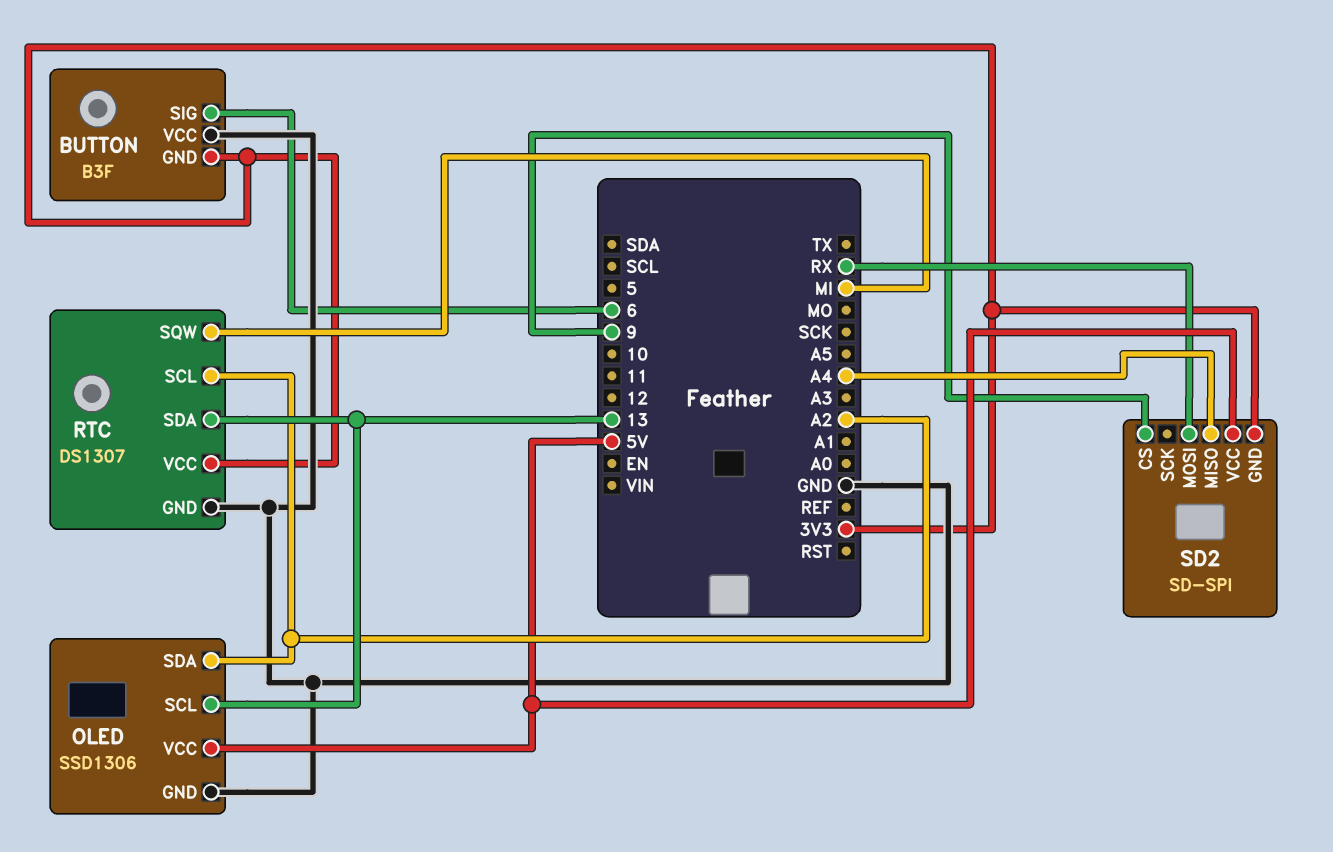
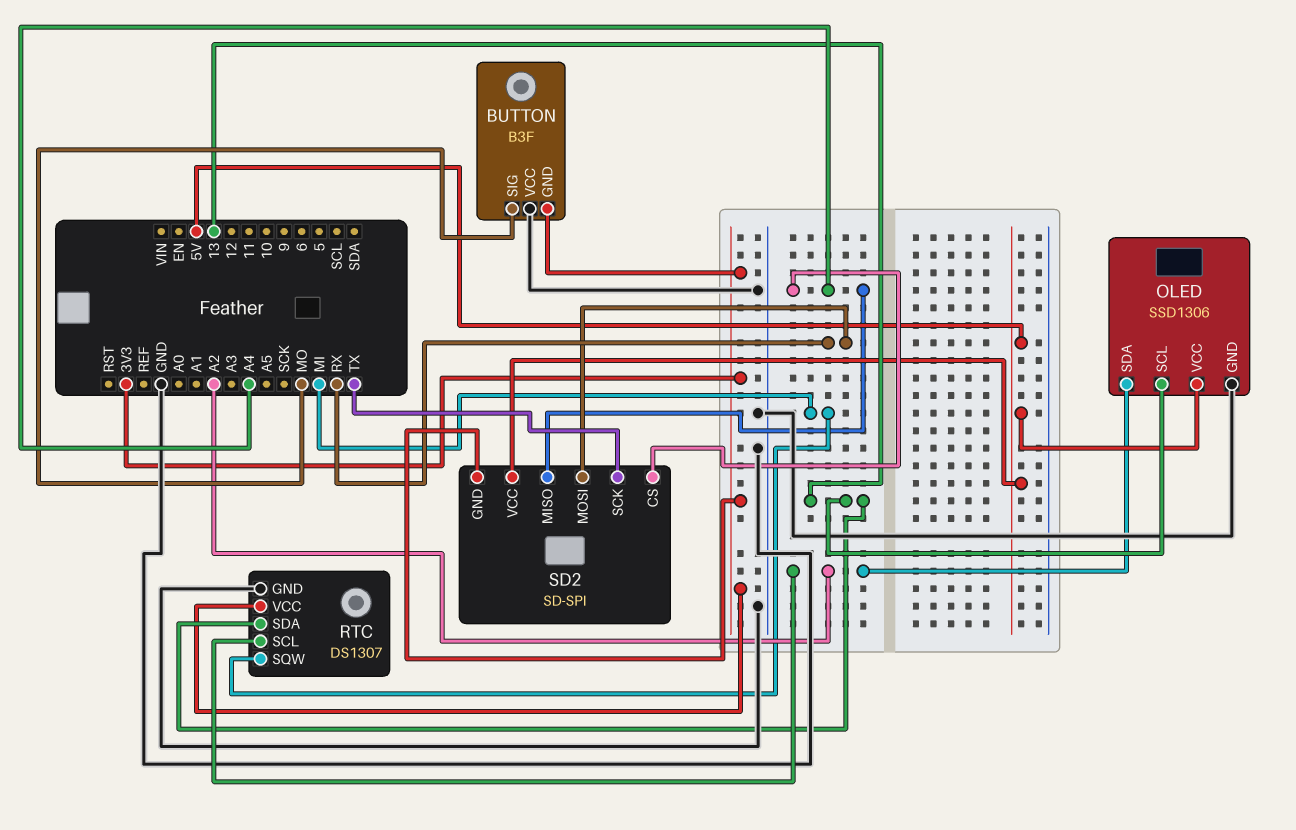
BUTTON pin SIG: 6 -> MO
SD2 pin CS: 9 -> A4
SD2 pin SCK: none -> TX

